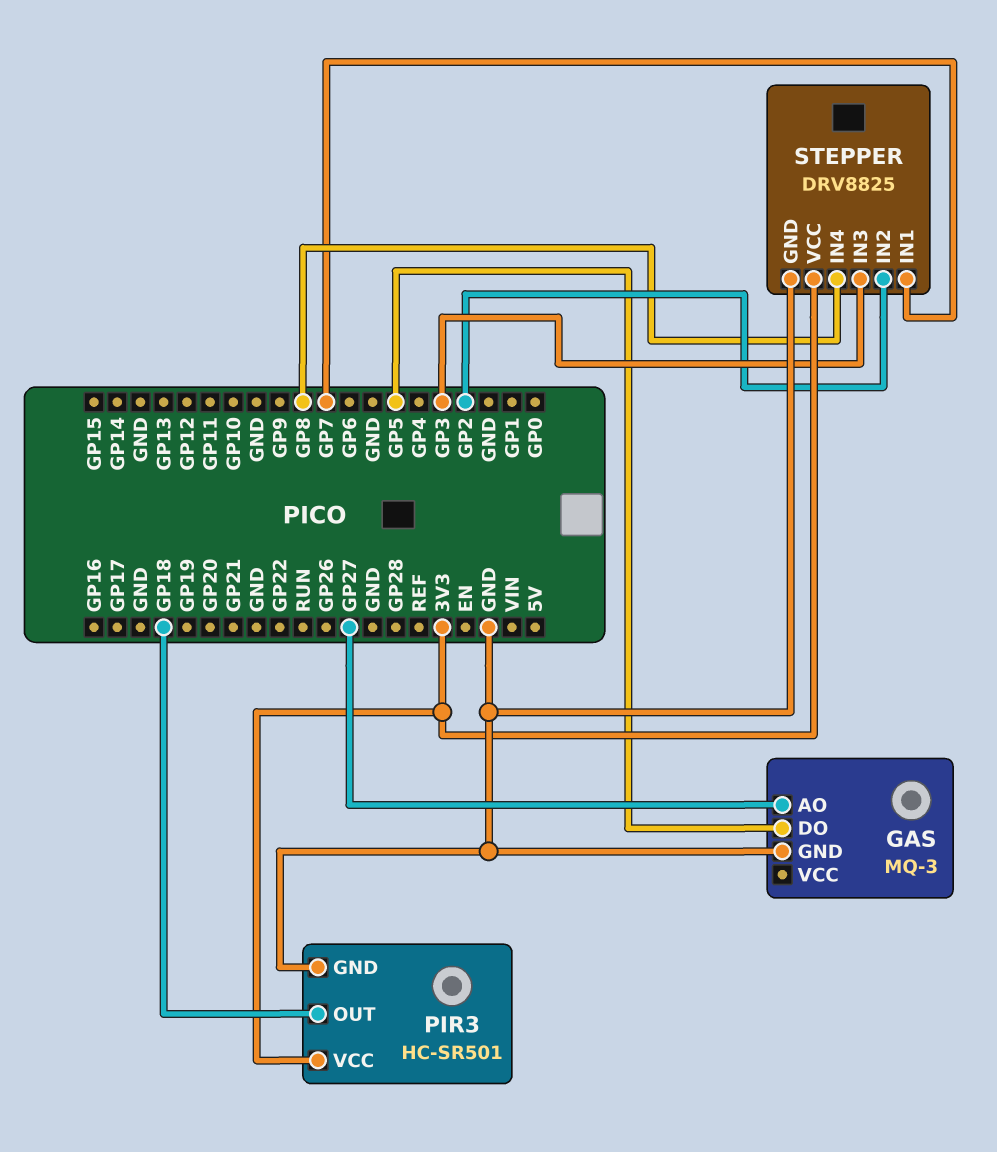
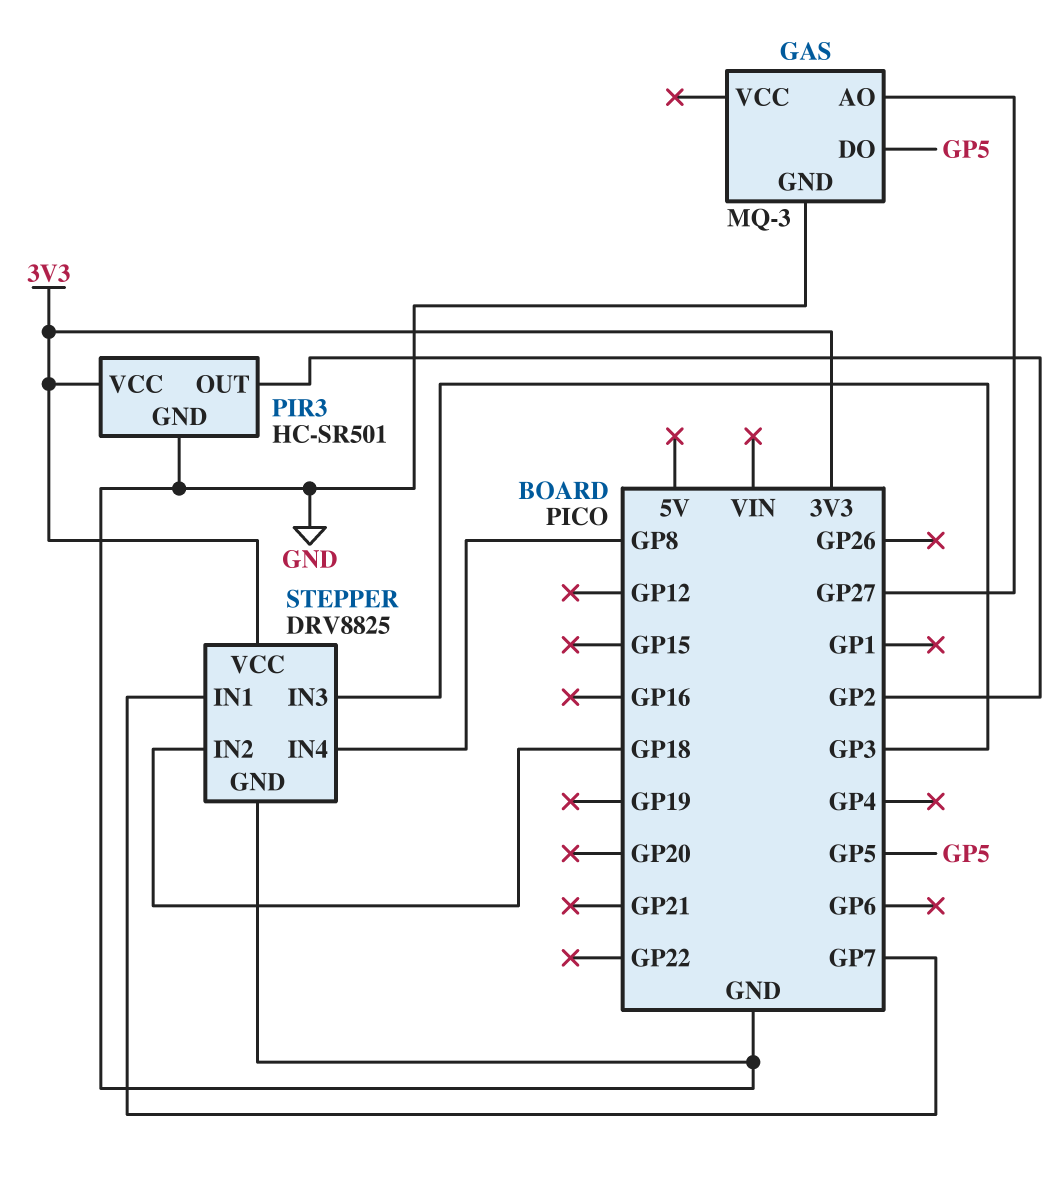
PIR3 pin OUT: GP18 -> GP2
STEPPER pin IN2: GP2 -> GP18

